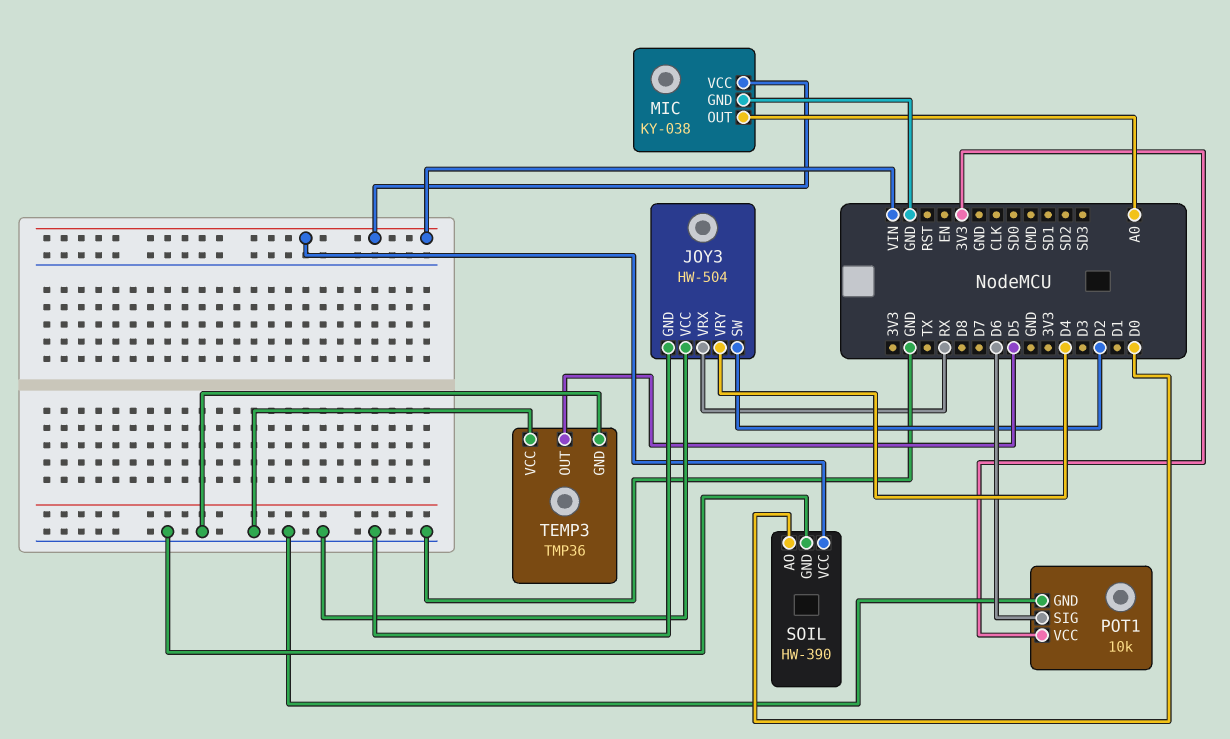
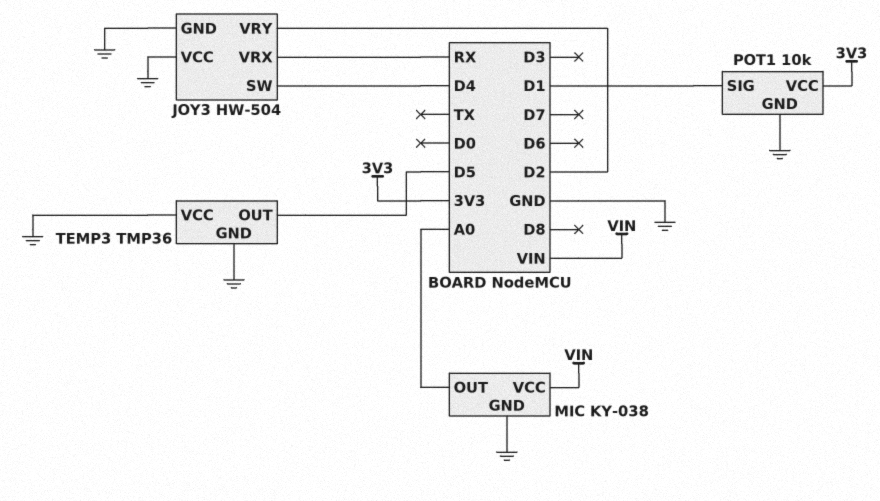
JOY3 pin SW: D2 -> D4
JOY3 pin VRY: D4 -> D2
POT1 pin SIG: D6 -> D1
SOIL: HW-390 -> none
SOIL pin AO: D0 -> none
SOIL pin GND: GND -> none
SOIL pin VCC: VIN -> none

